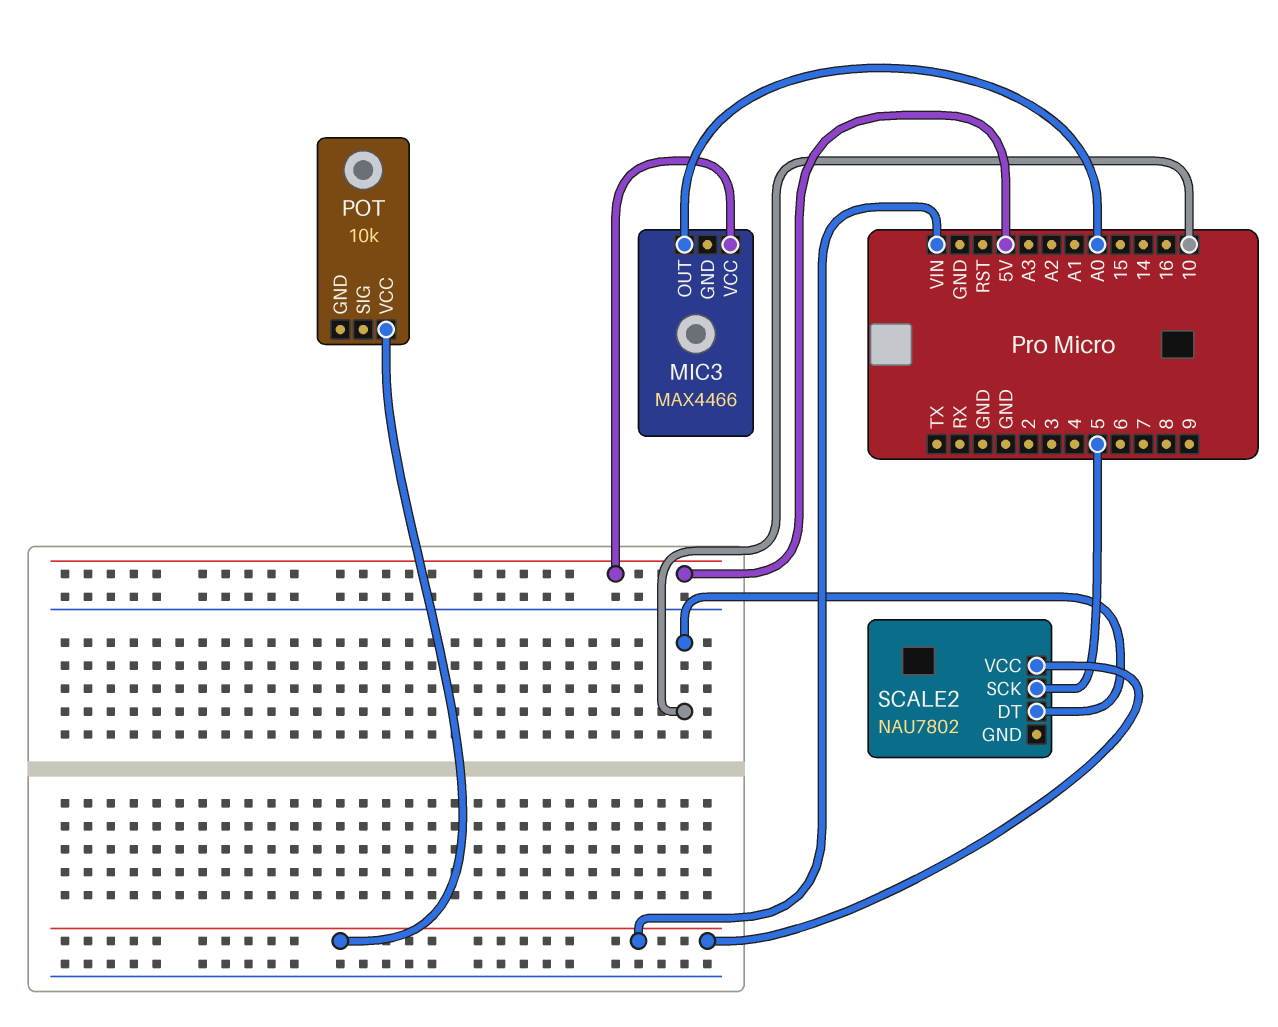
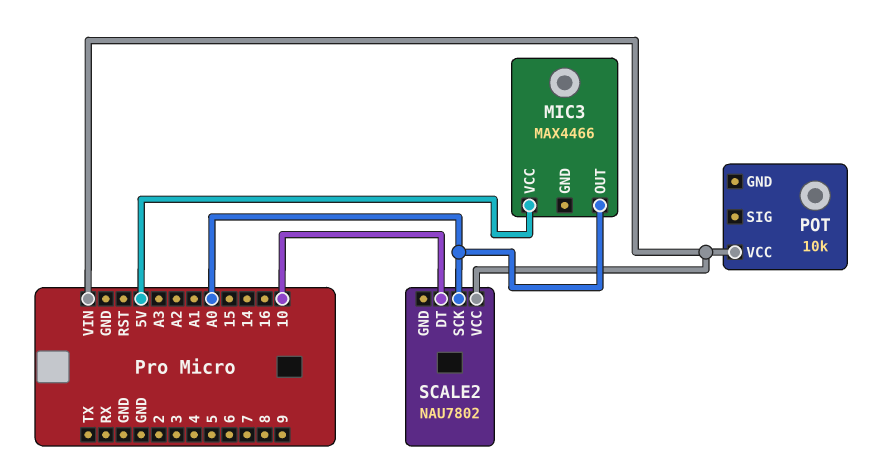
SCALE2 pin SCK: 5 -> A0

